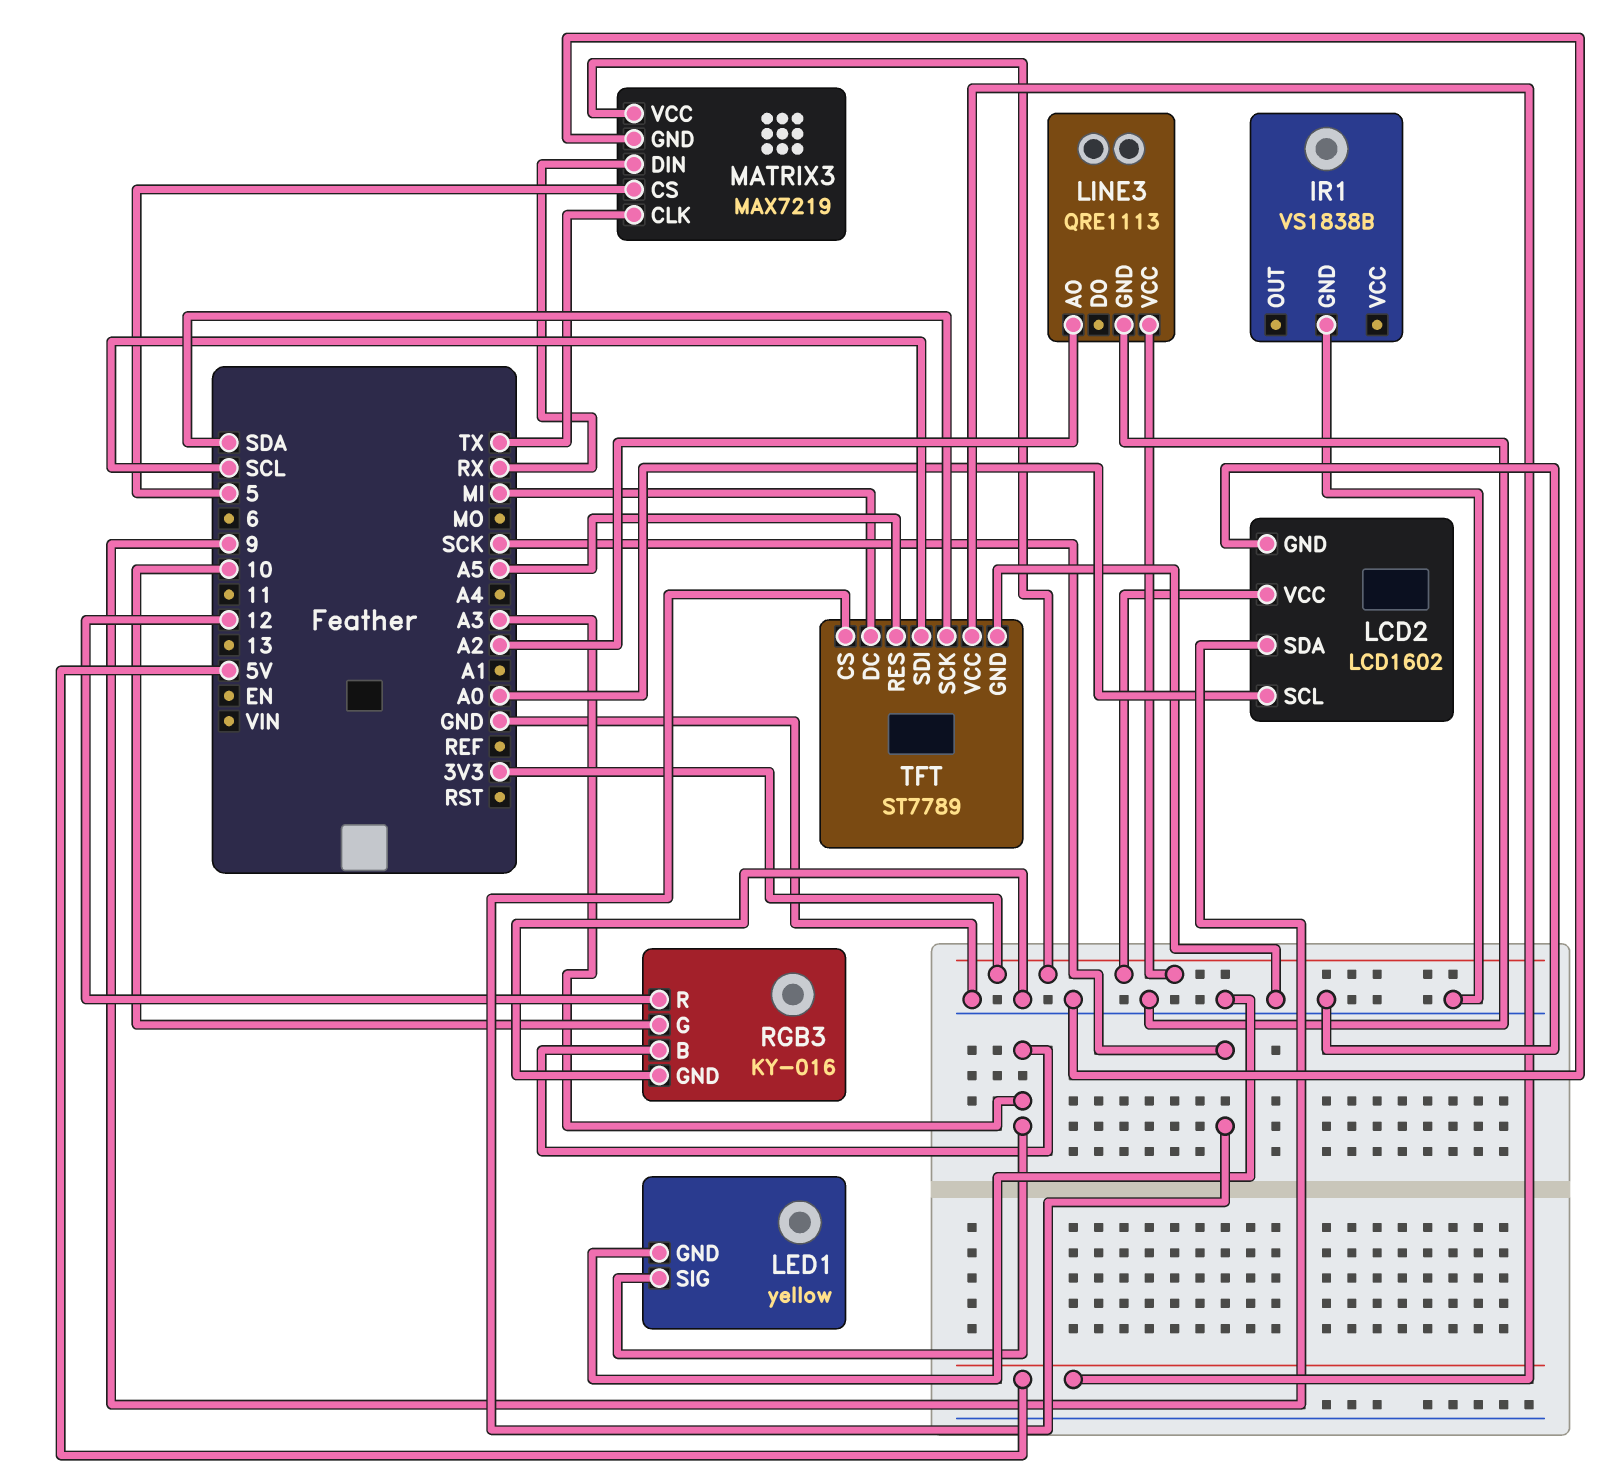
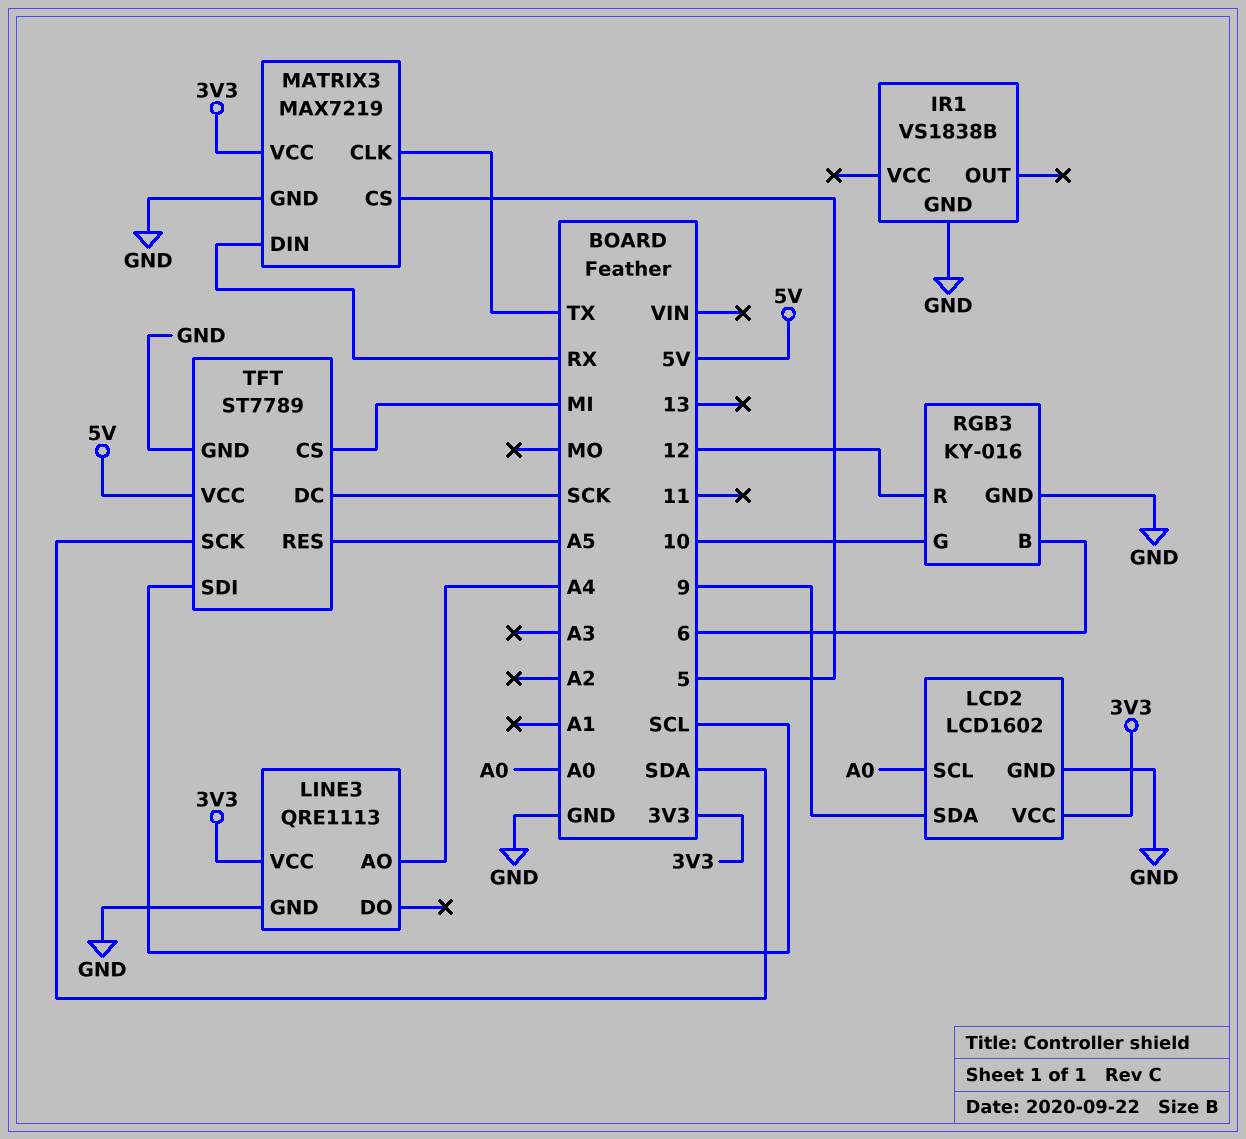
LED1: yellow -> none
LED1 pin GND: GND -> none
LED1 pin SIG: A3 -> none
LINE3 pin AO: A2 -> A4
RGB3 pin B: A3 -> 6
TFT pin CS: SCK -> MI
TFT pin DC: MI -> SCK

